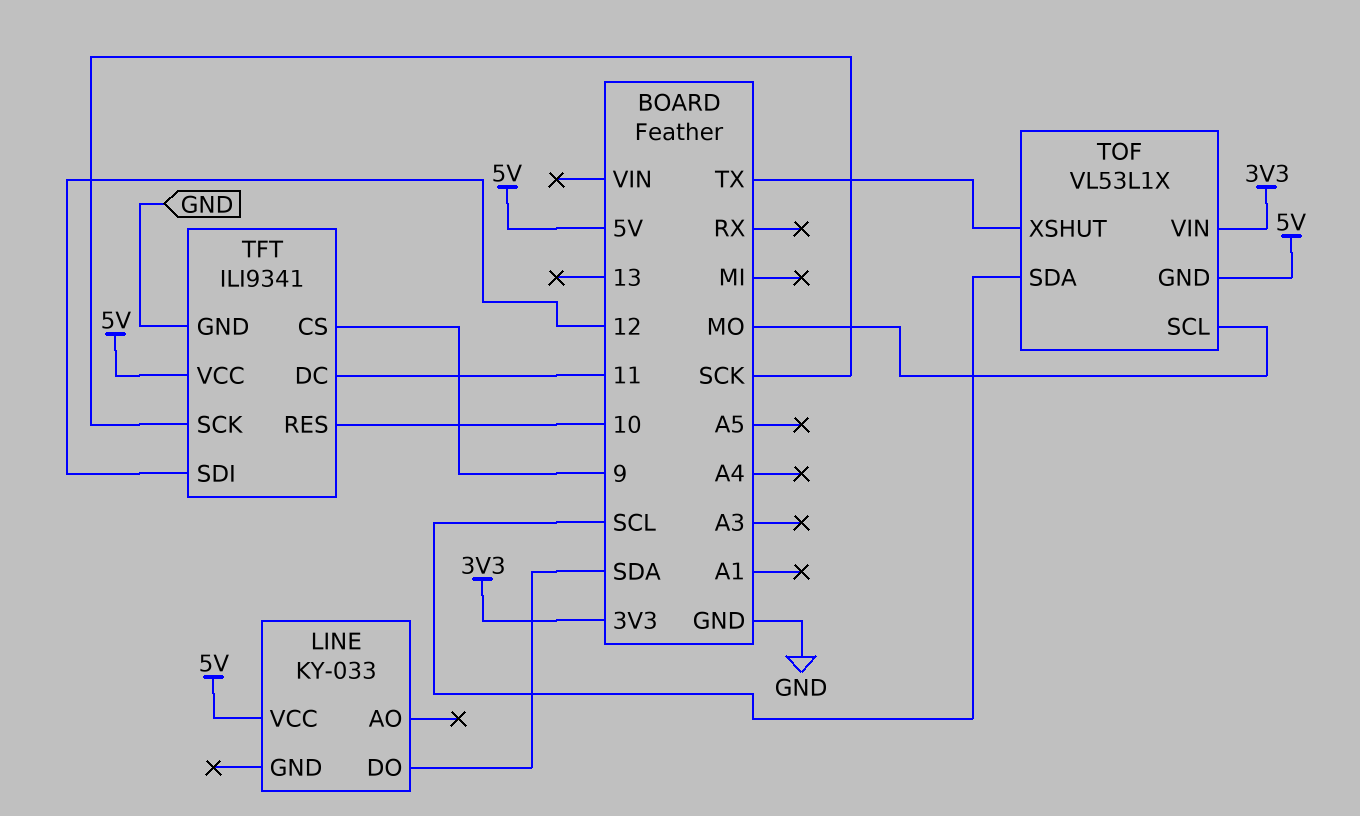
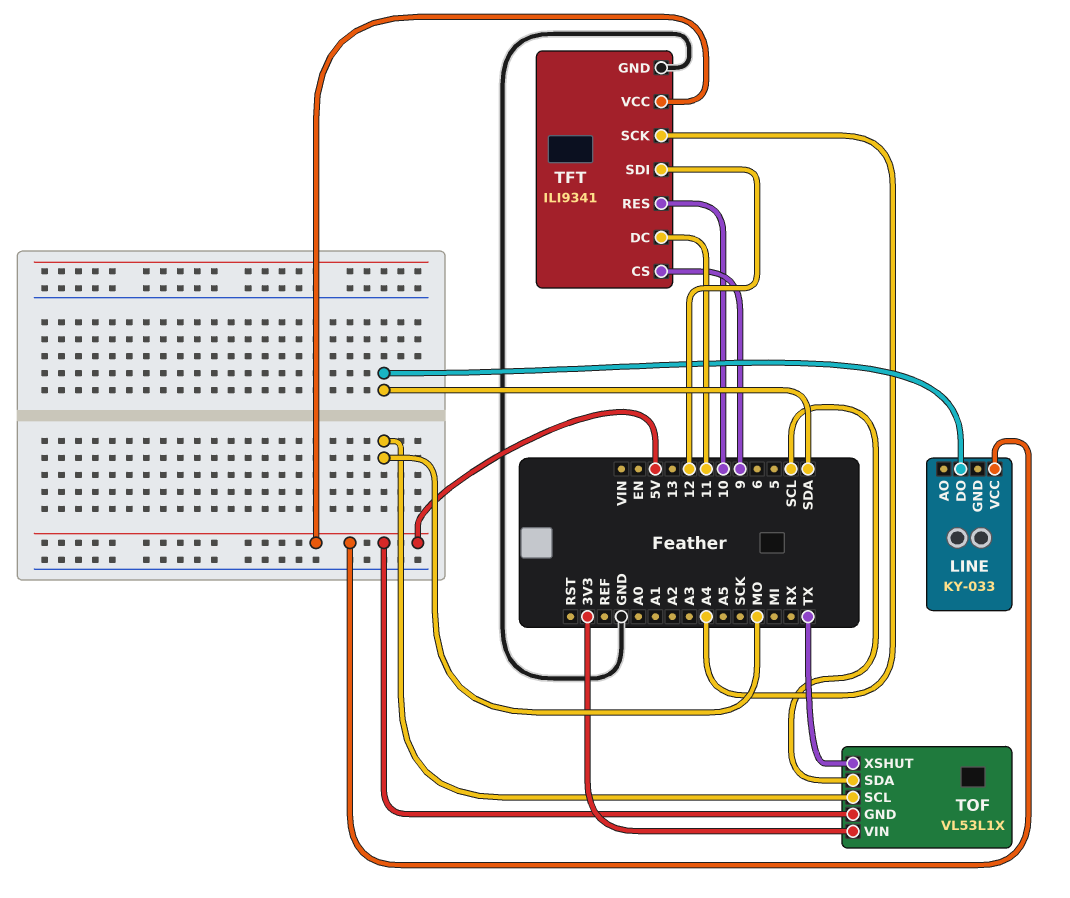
TFT pin SCK: SCK -> A4

